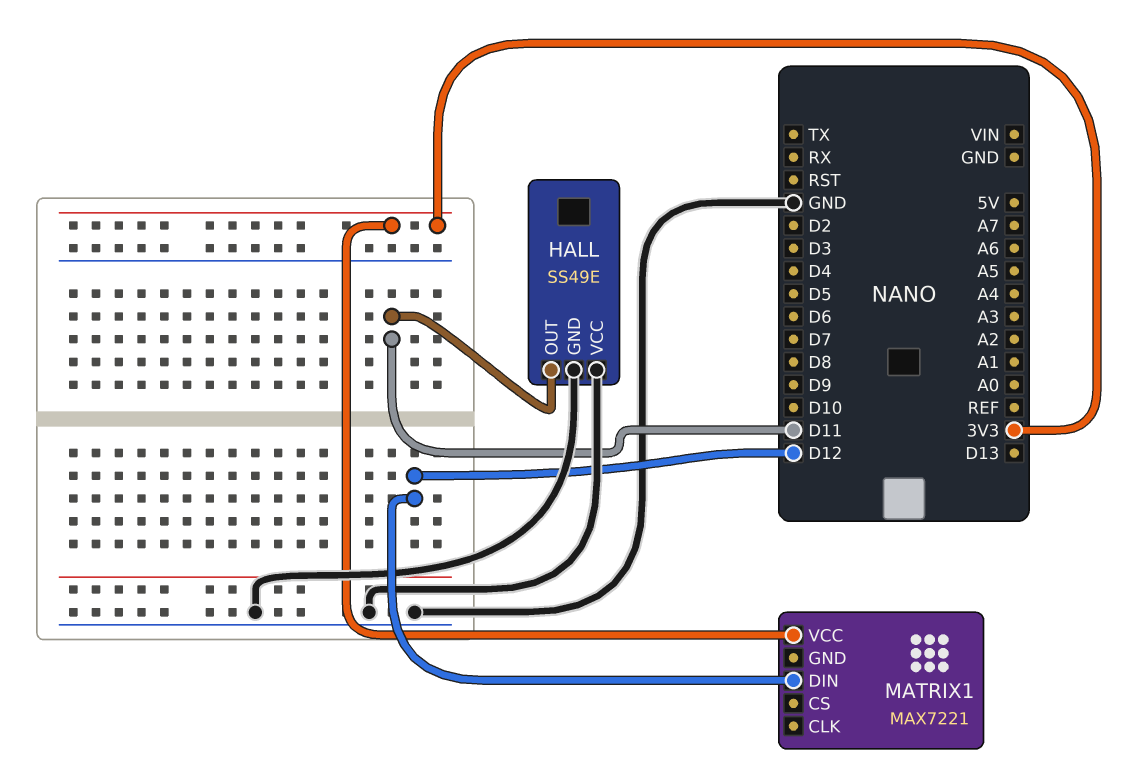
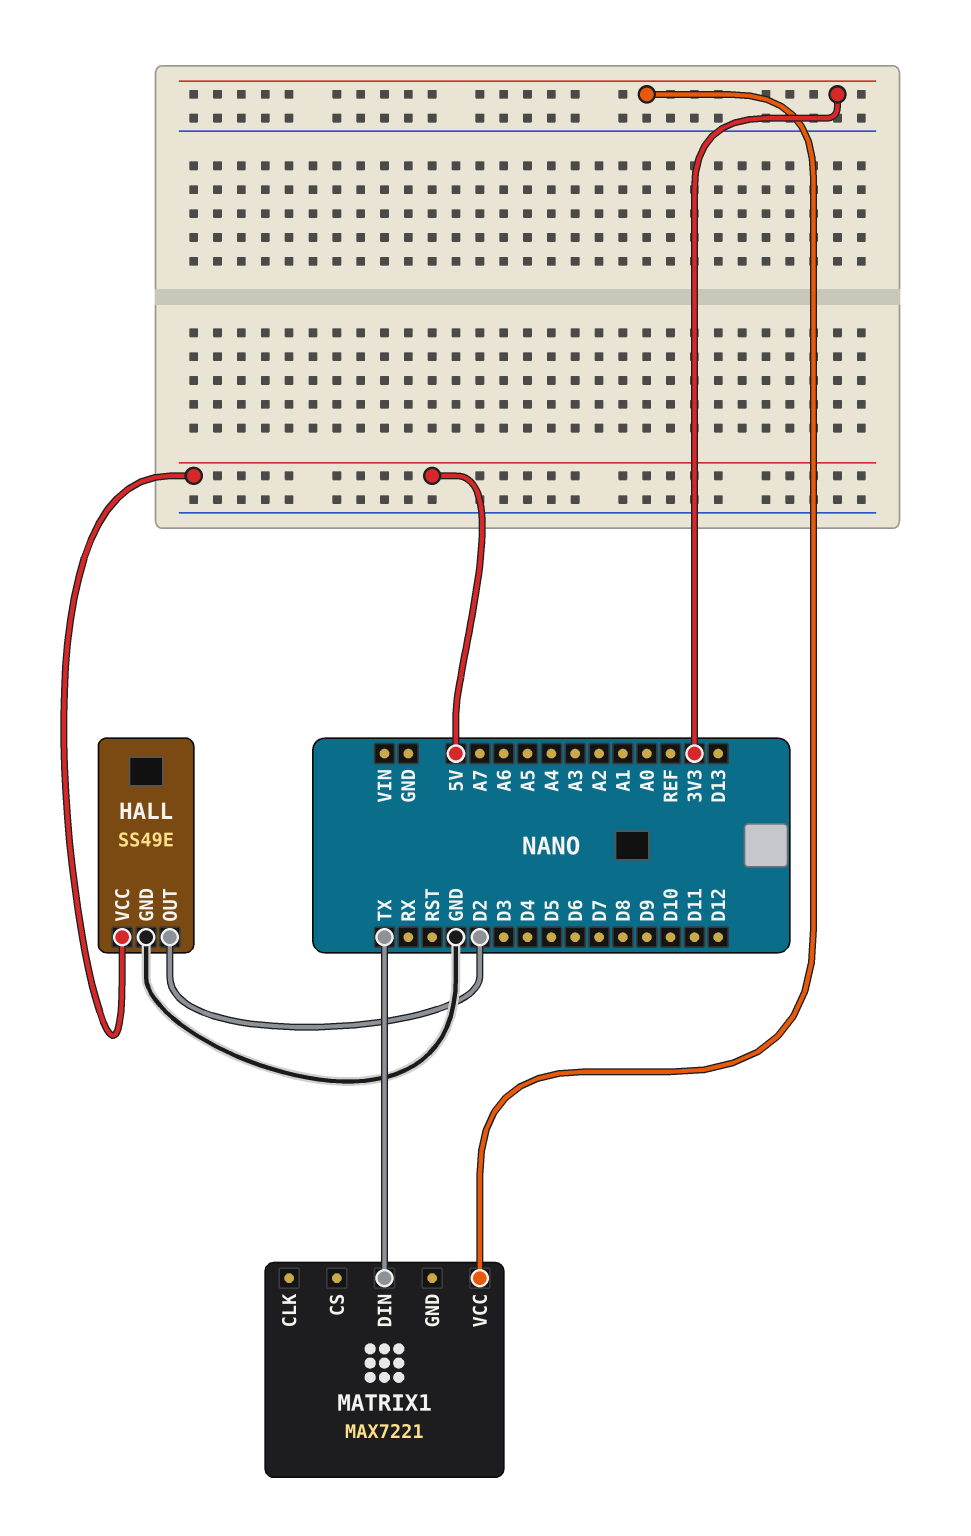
HALL pin OUT: D11 -> D2
HALL pin VCC: GND -> 5V
MATRIX1 pin DIN: D12 -> TX

